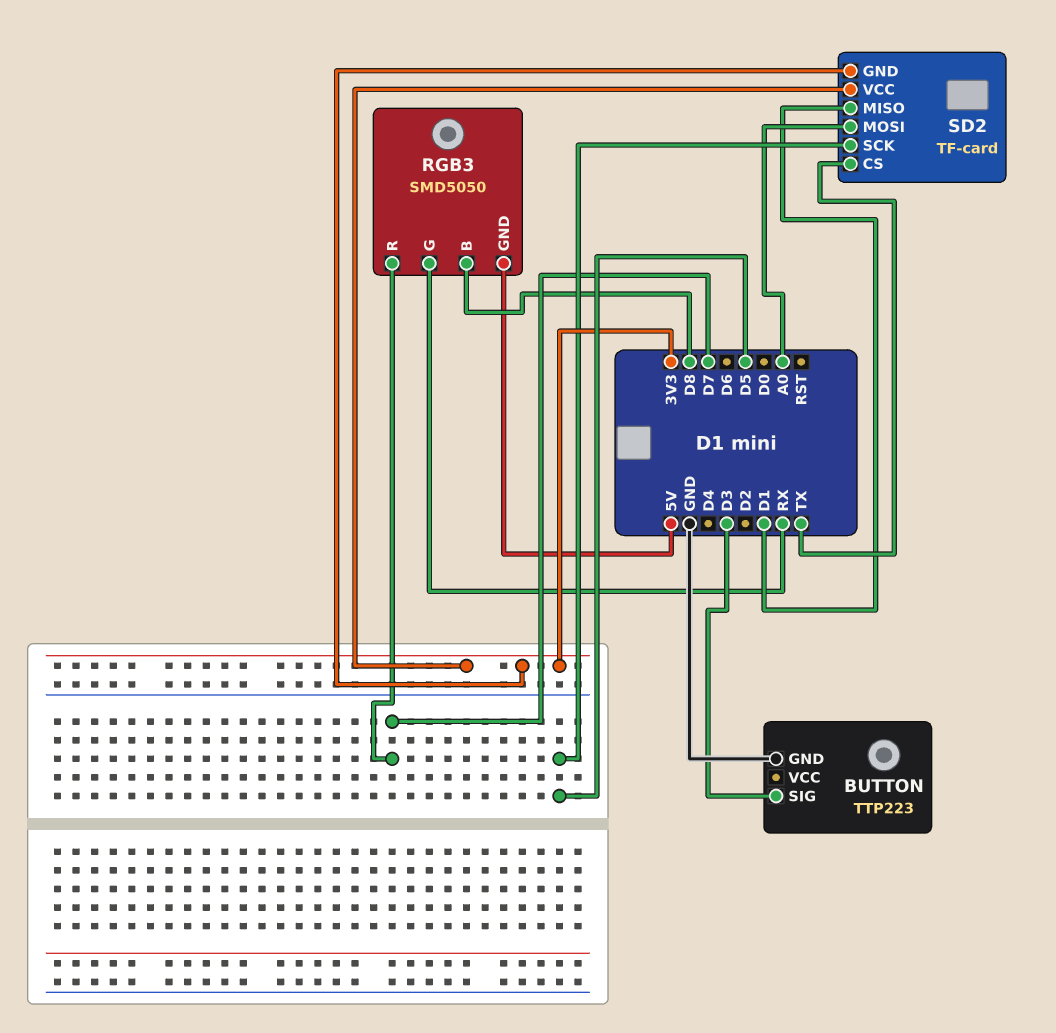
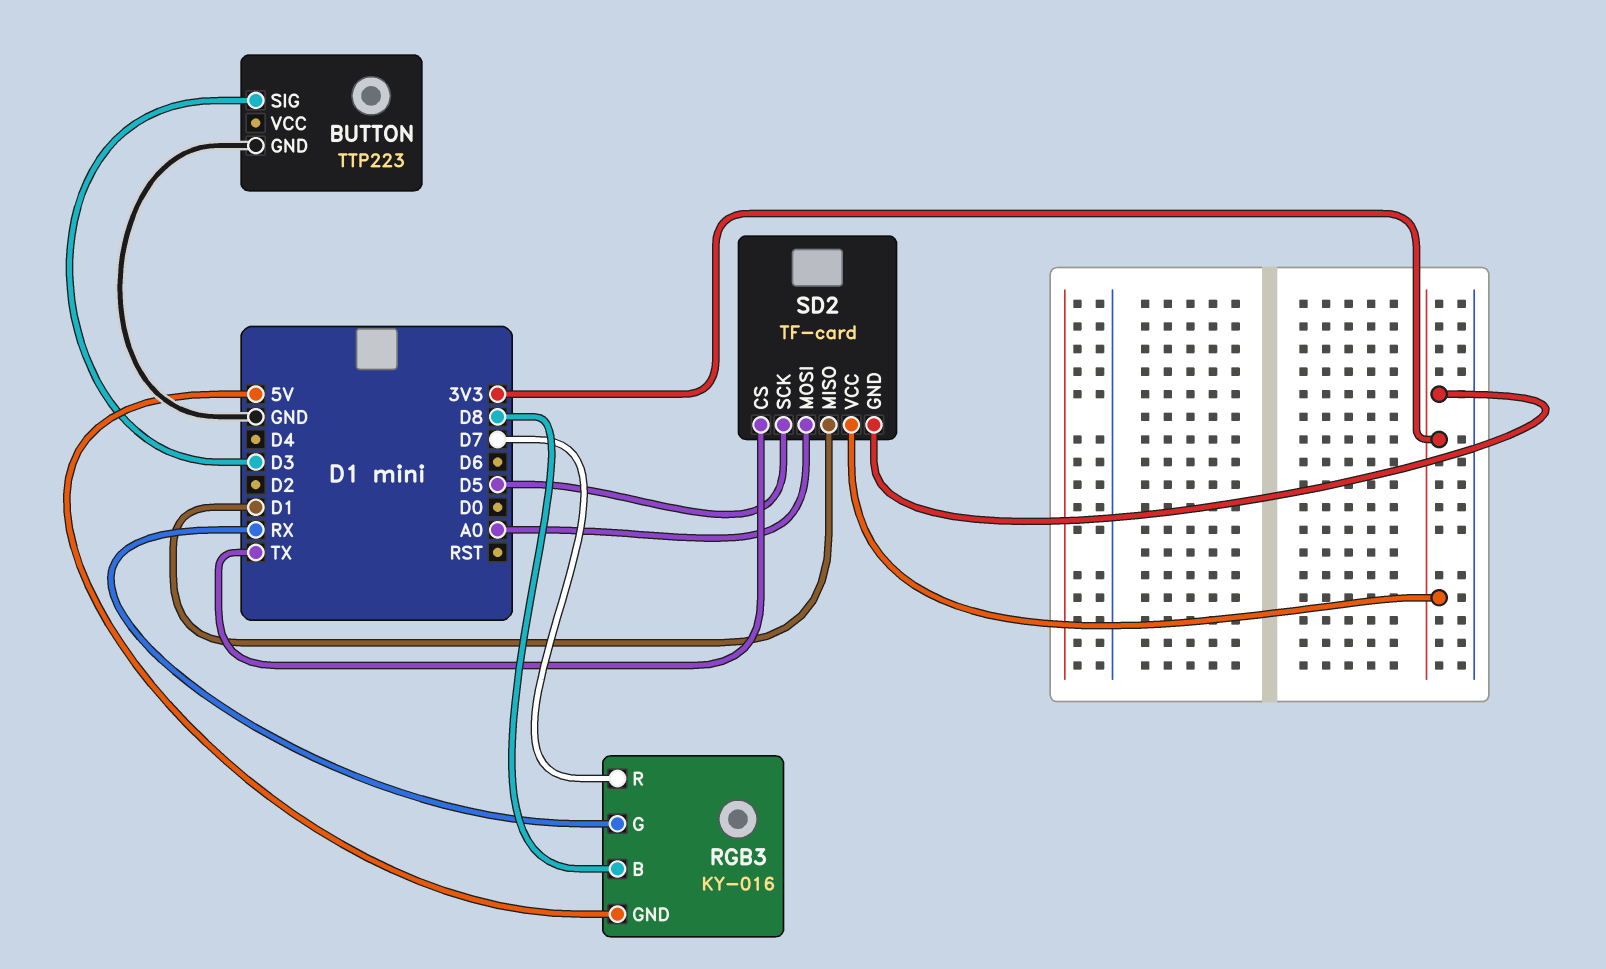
RGB3: SMD5050 -> KY-016

